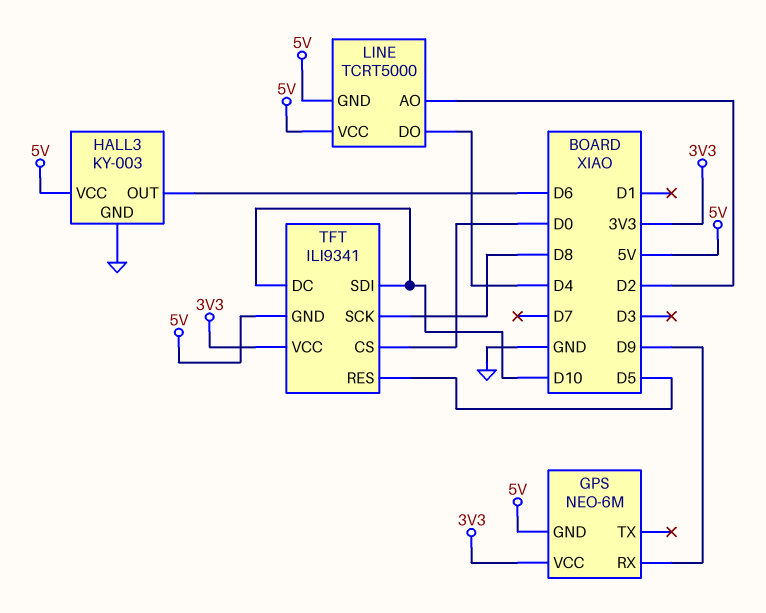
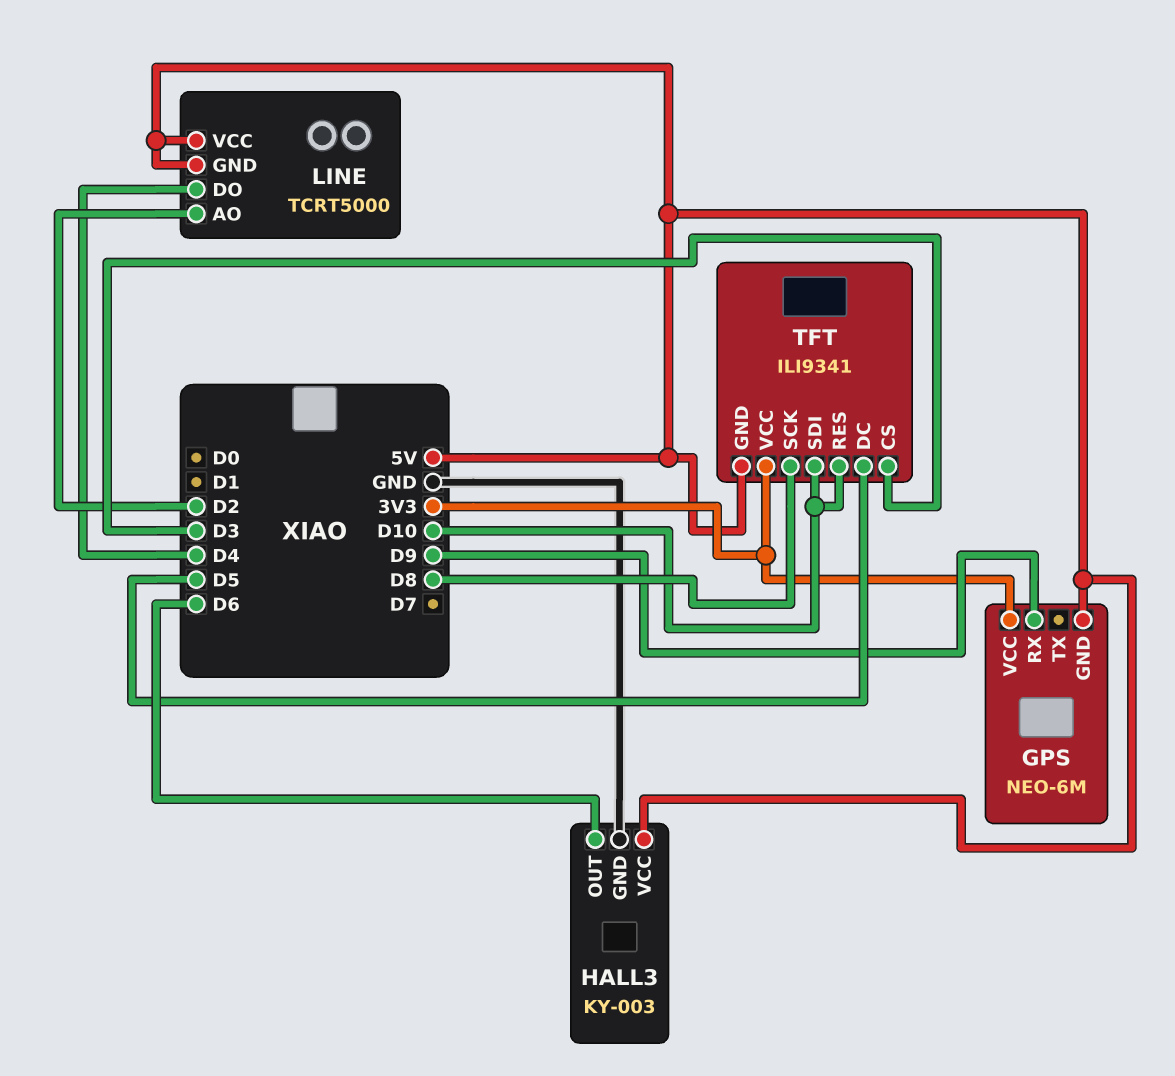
TFT pin CS: D0 -> D3
TFT pin DC: D10 -> D5
TFT pin RES: D5 -> D10

